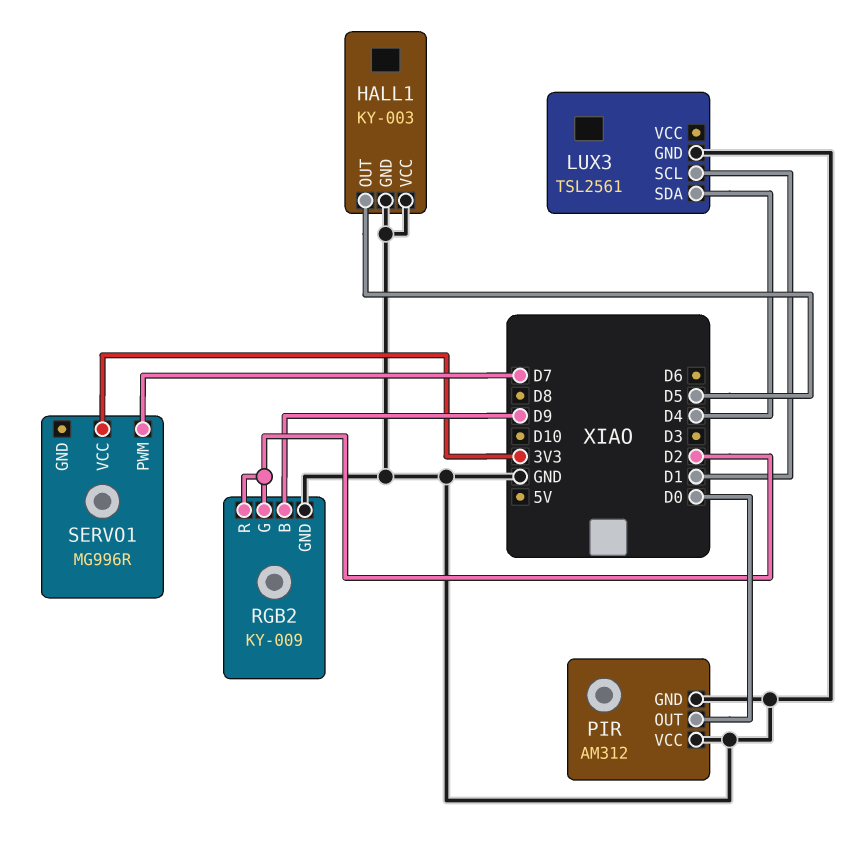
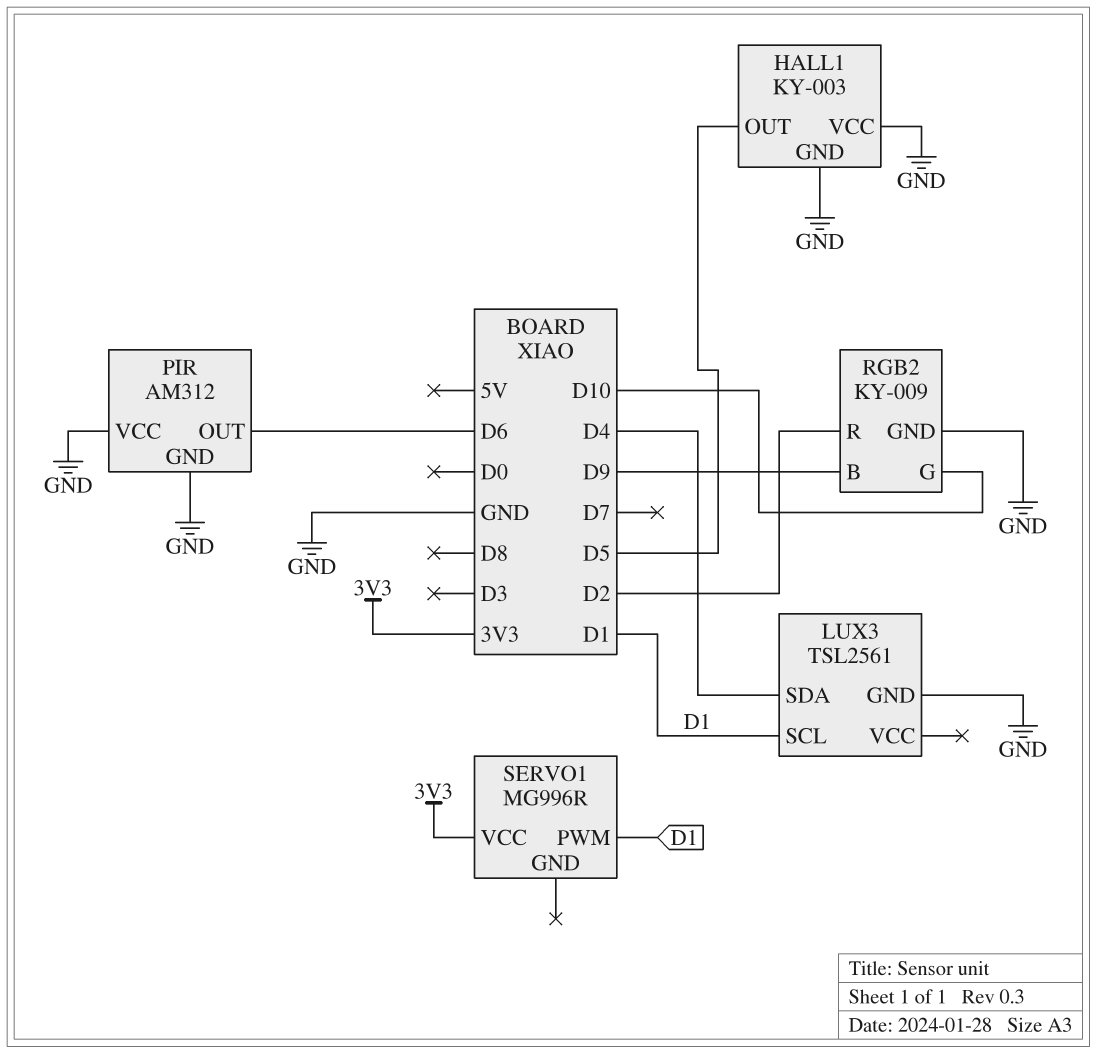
PIR pin OUT: D0 -> D6
RGB2 pin G: D2 -> D10
SERVO1 pin PWM: D7 -> D1

